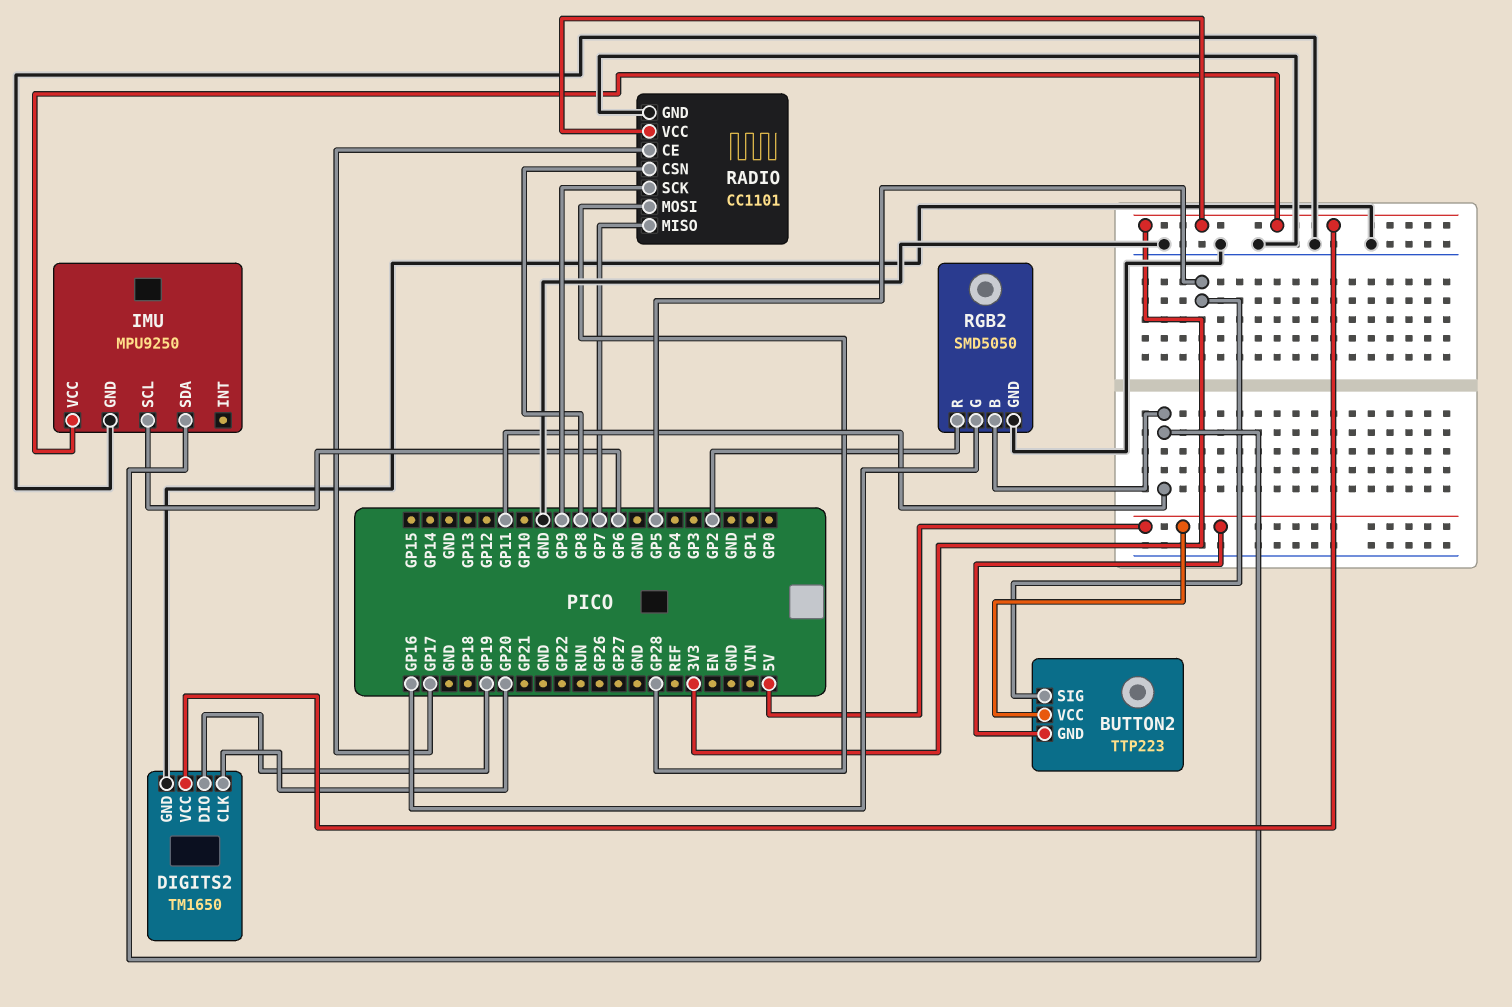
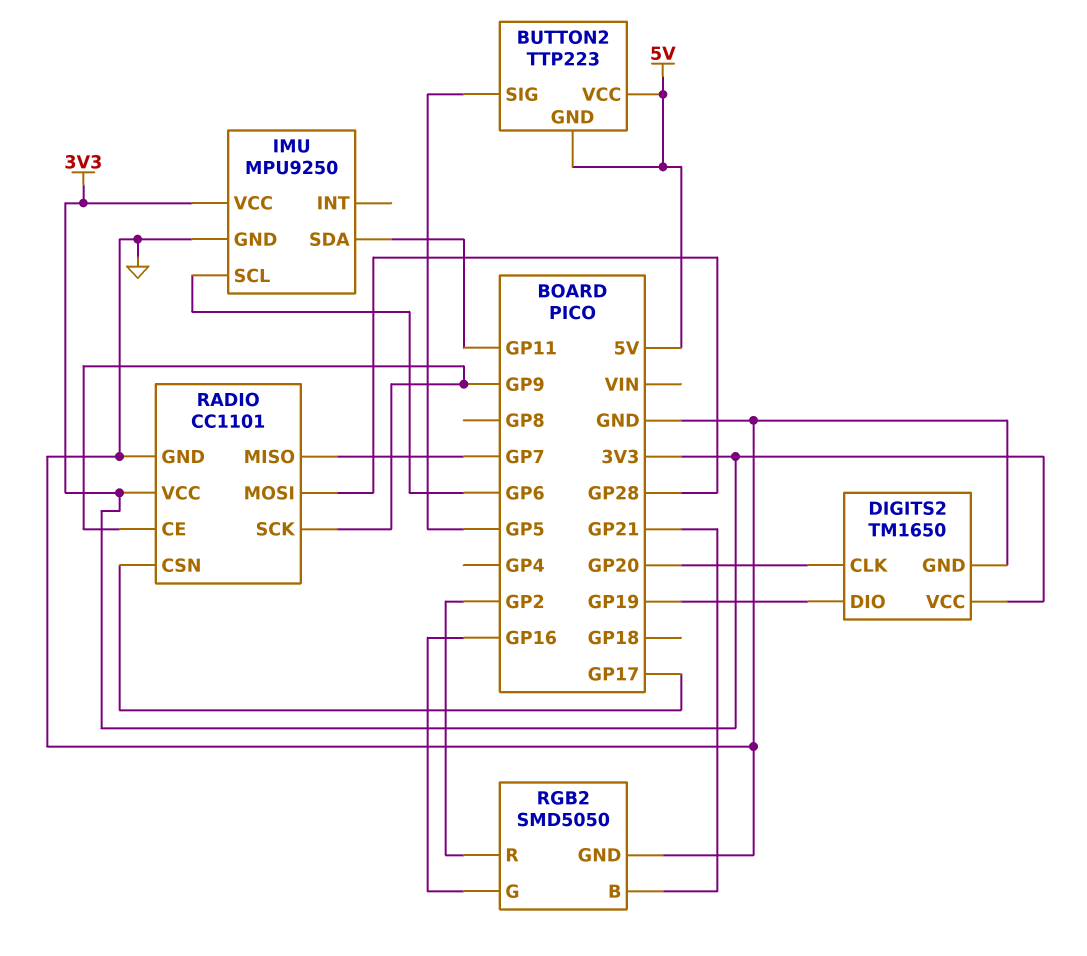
RADIO pin CE: GP17 -> GP9
RADIO pin CSN: GP8 -> GP17
RGB2 pin B: GP11 -> GP21

